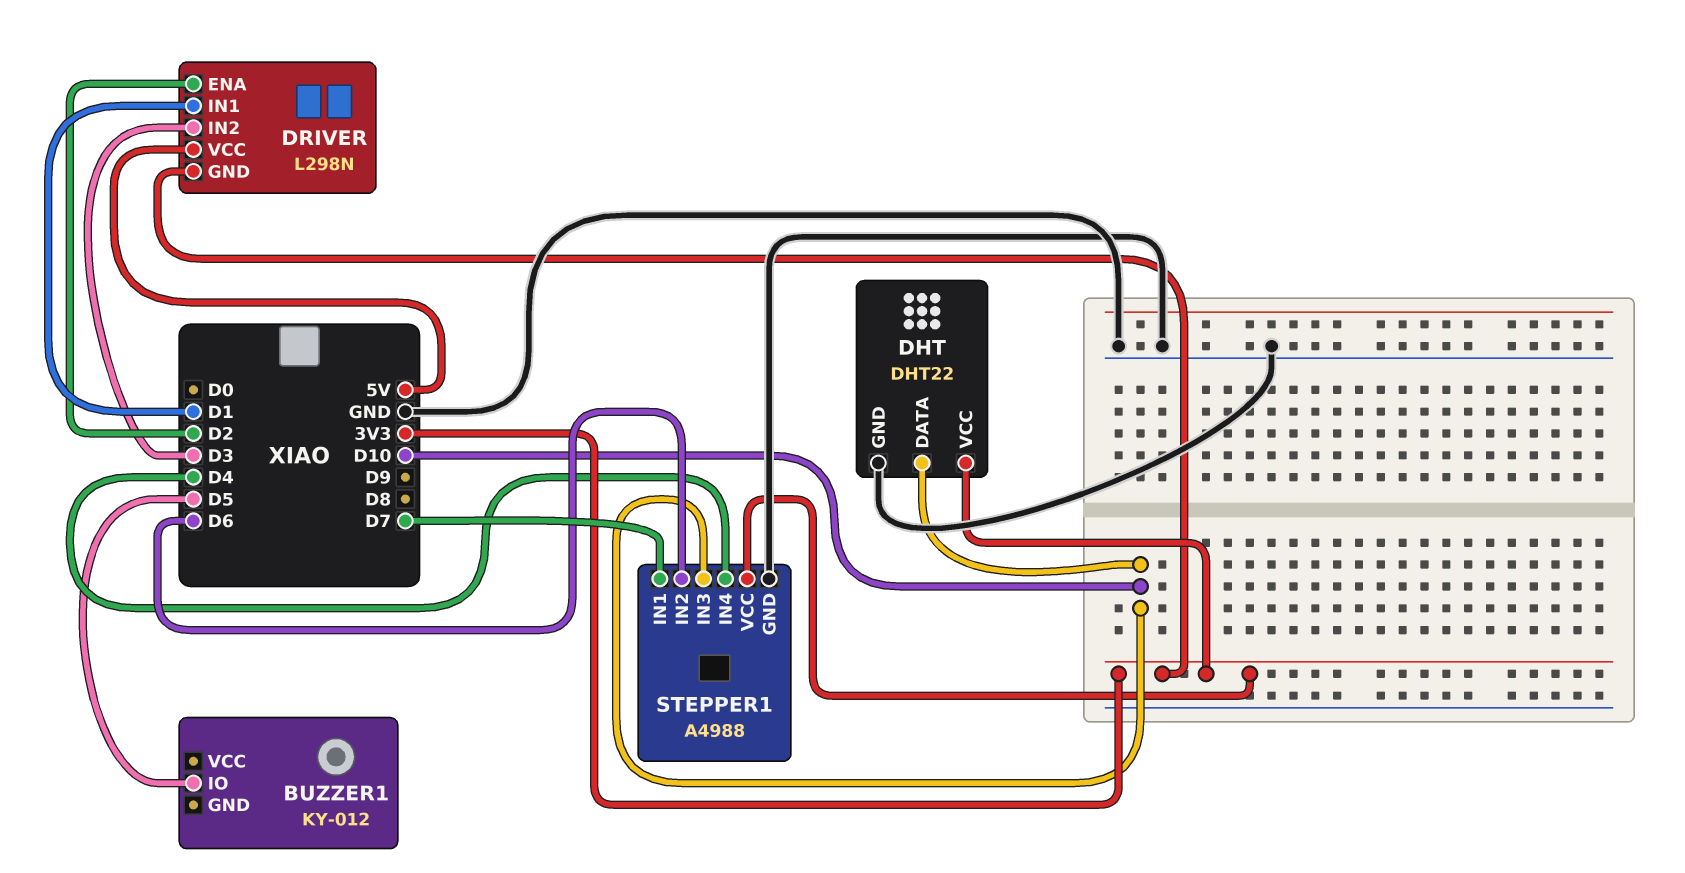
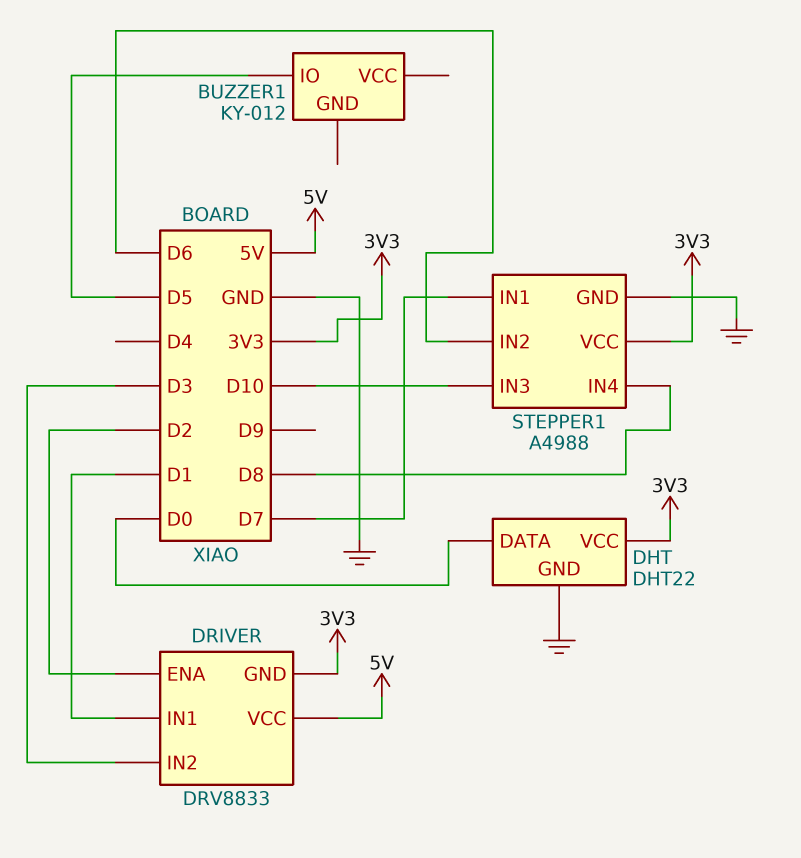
DHT pin DATA: D10 -> D0
DRIVER: L298N -> DRV8833
STEPPER1 pin IN4: D4 -> D8

